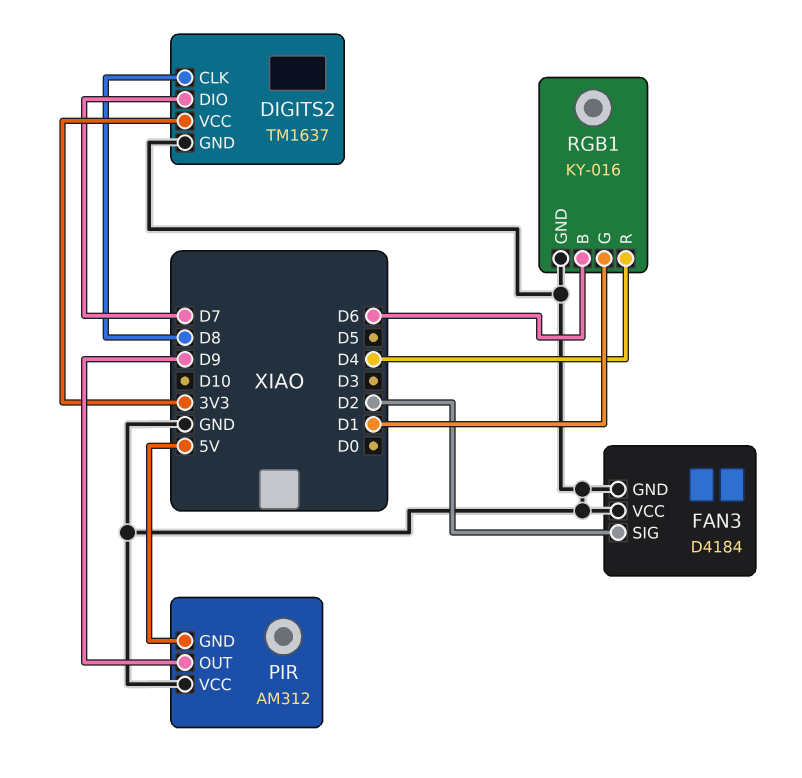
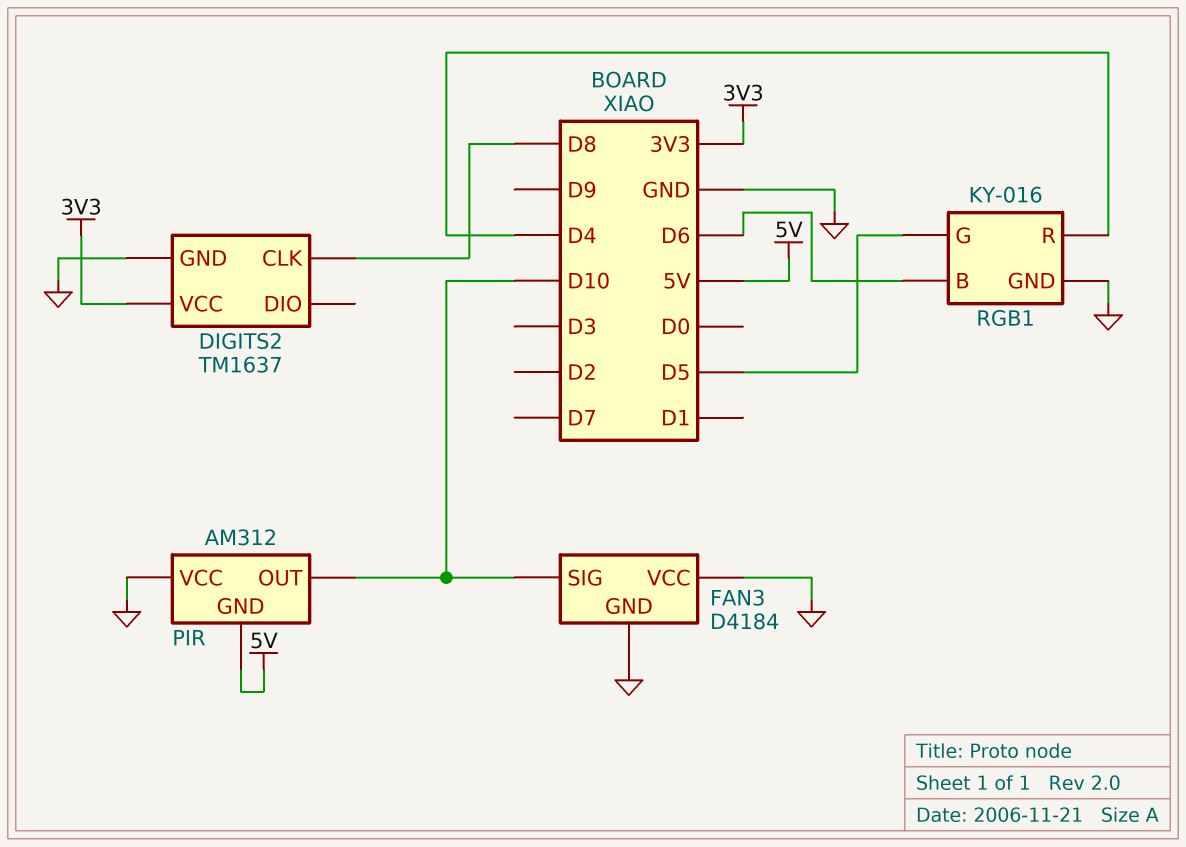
DIGITS2 pin DIO: D7 -> none
FAN3 pin SIG: D2 -> D10
PIR pin OUT: D9 -> D10
RGB1 pin G: D1 -> D5

